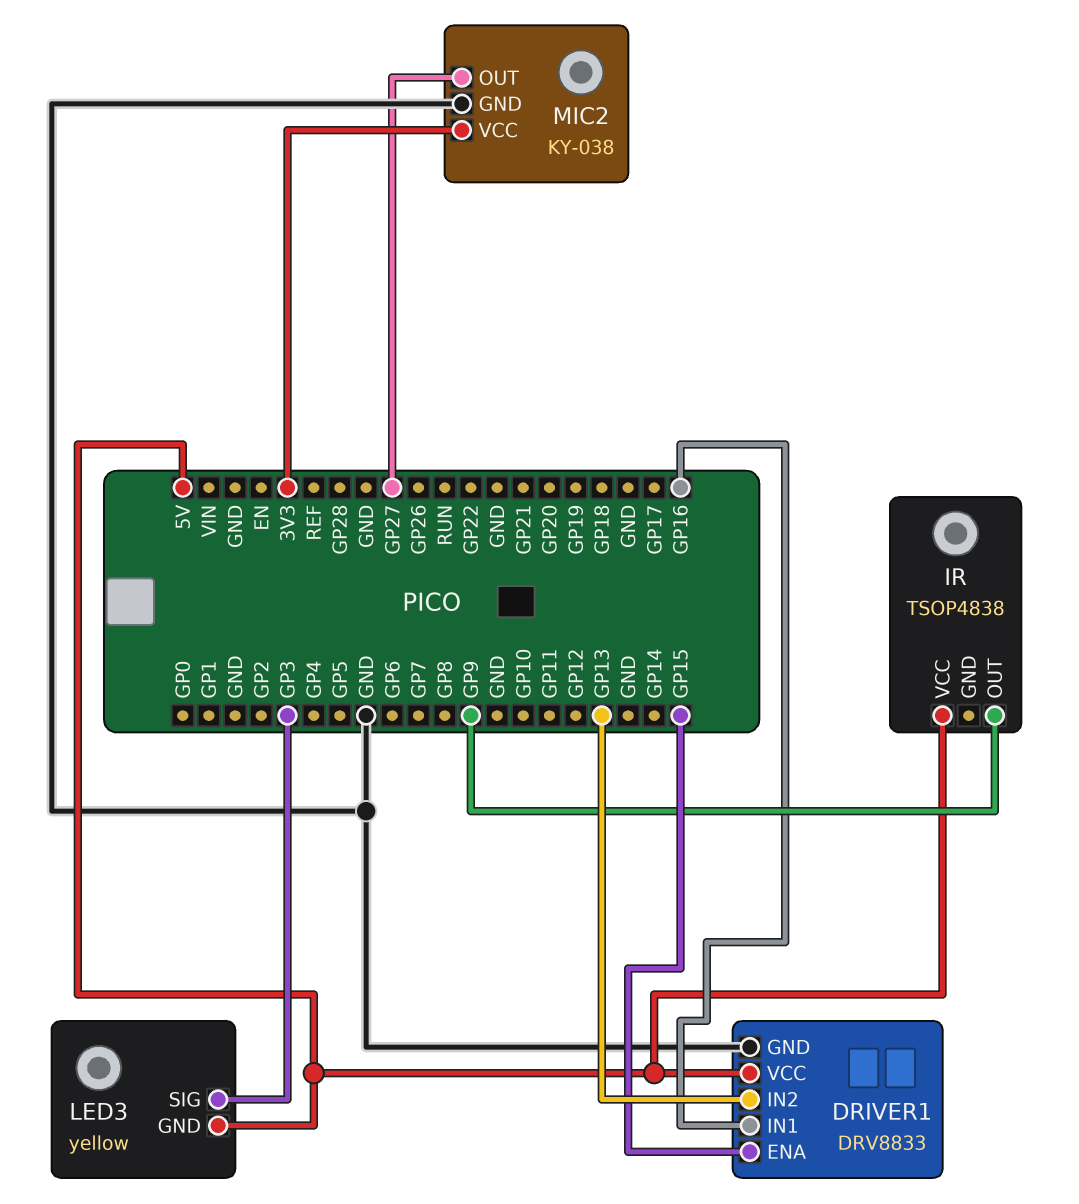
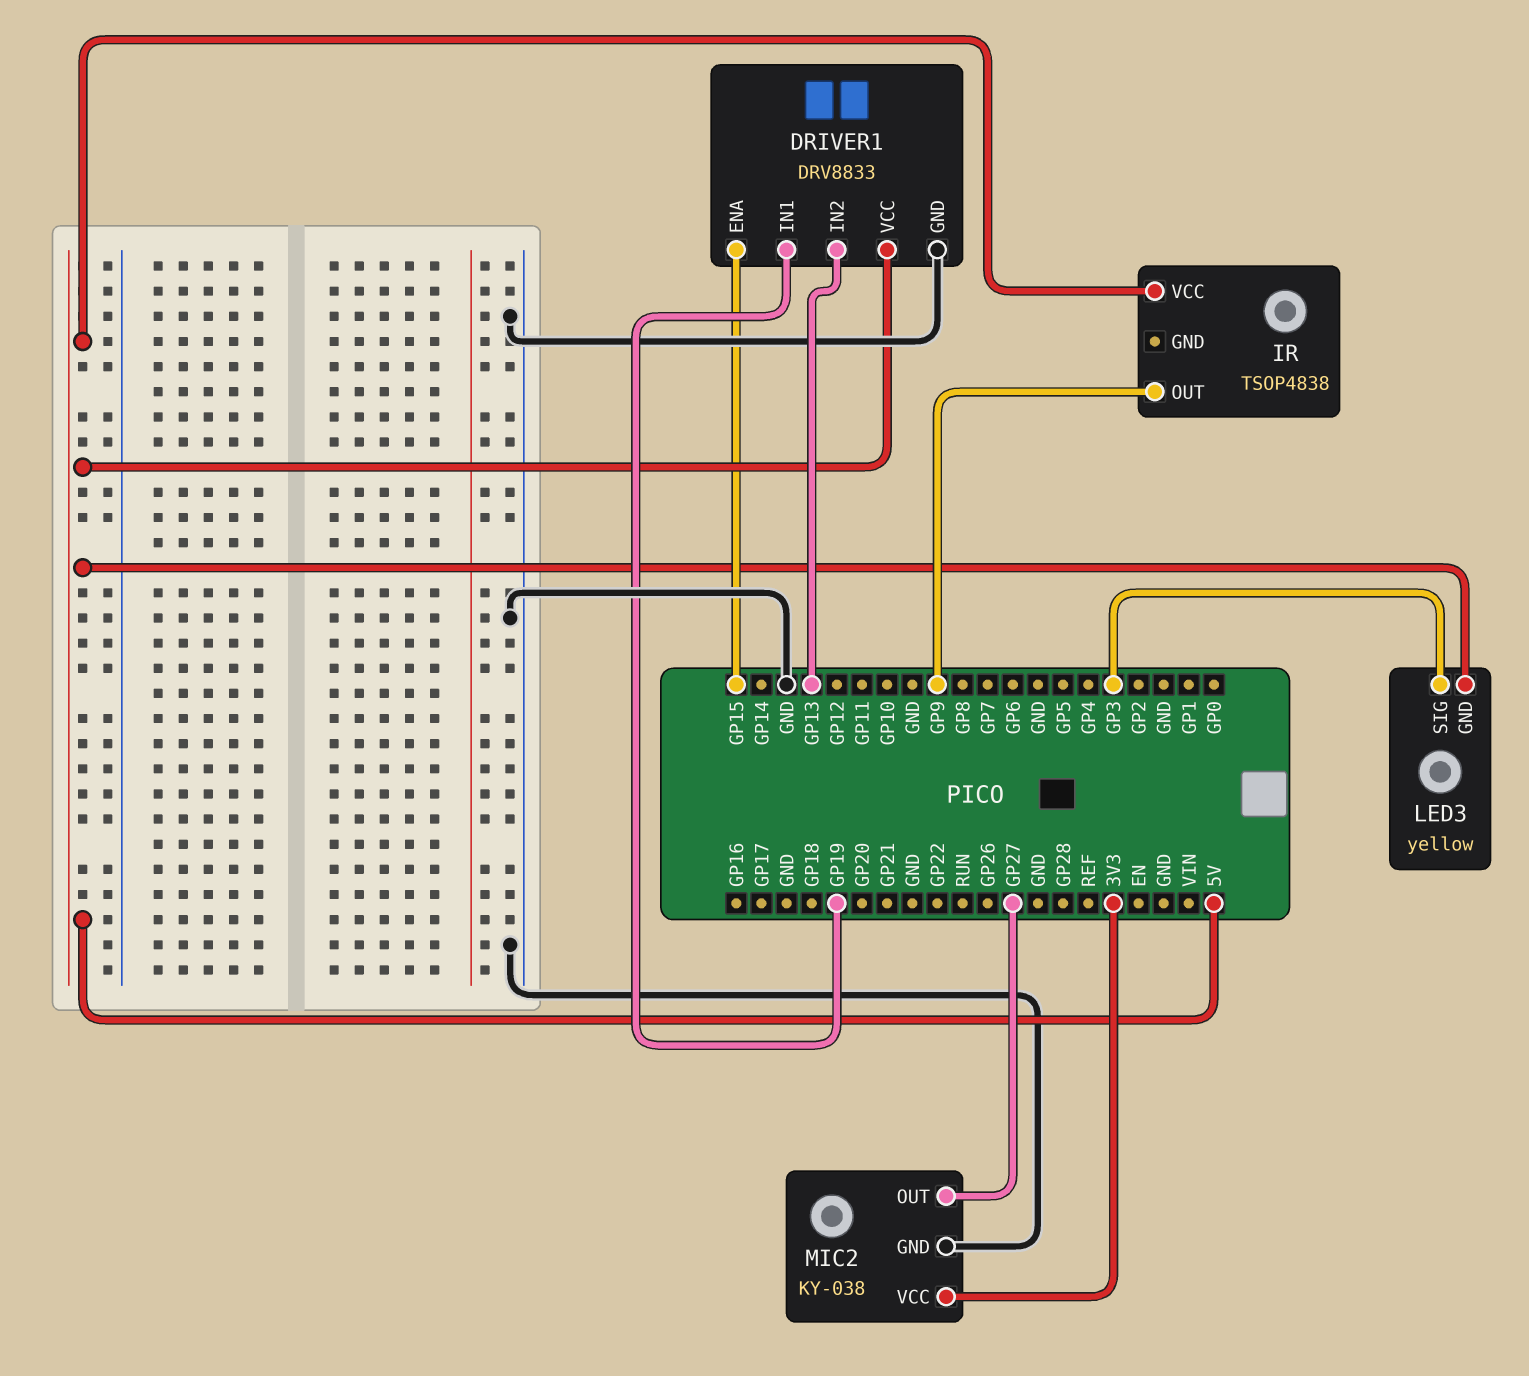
DRIVER1 pin IN1: GP16 -> GP19

